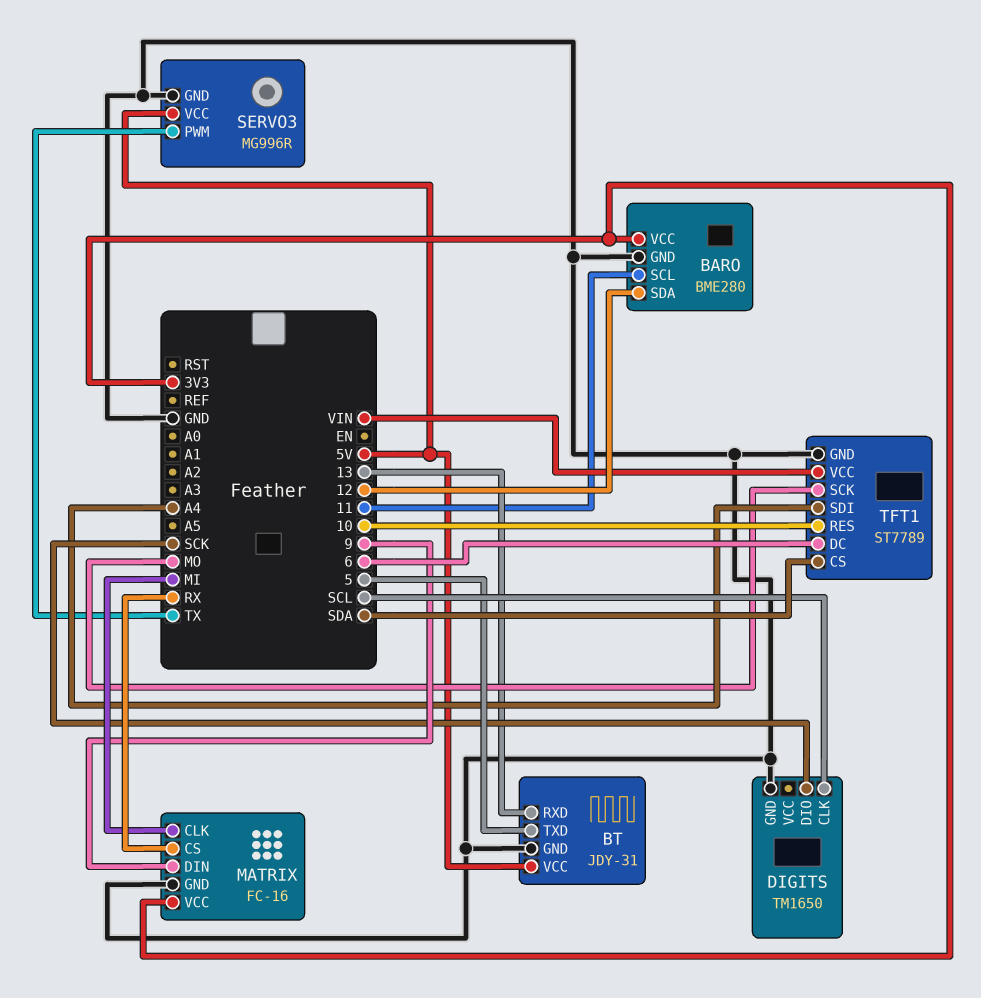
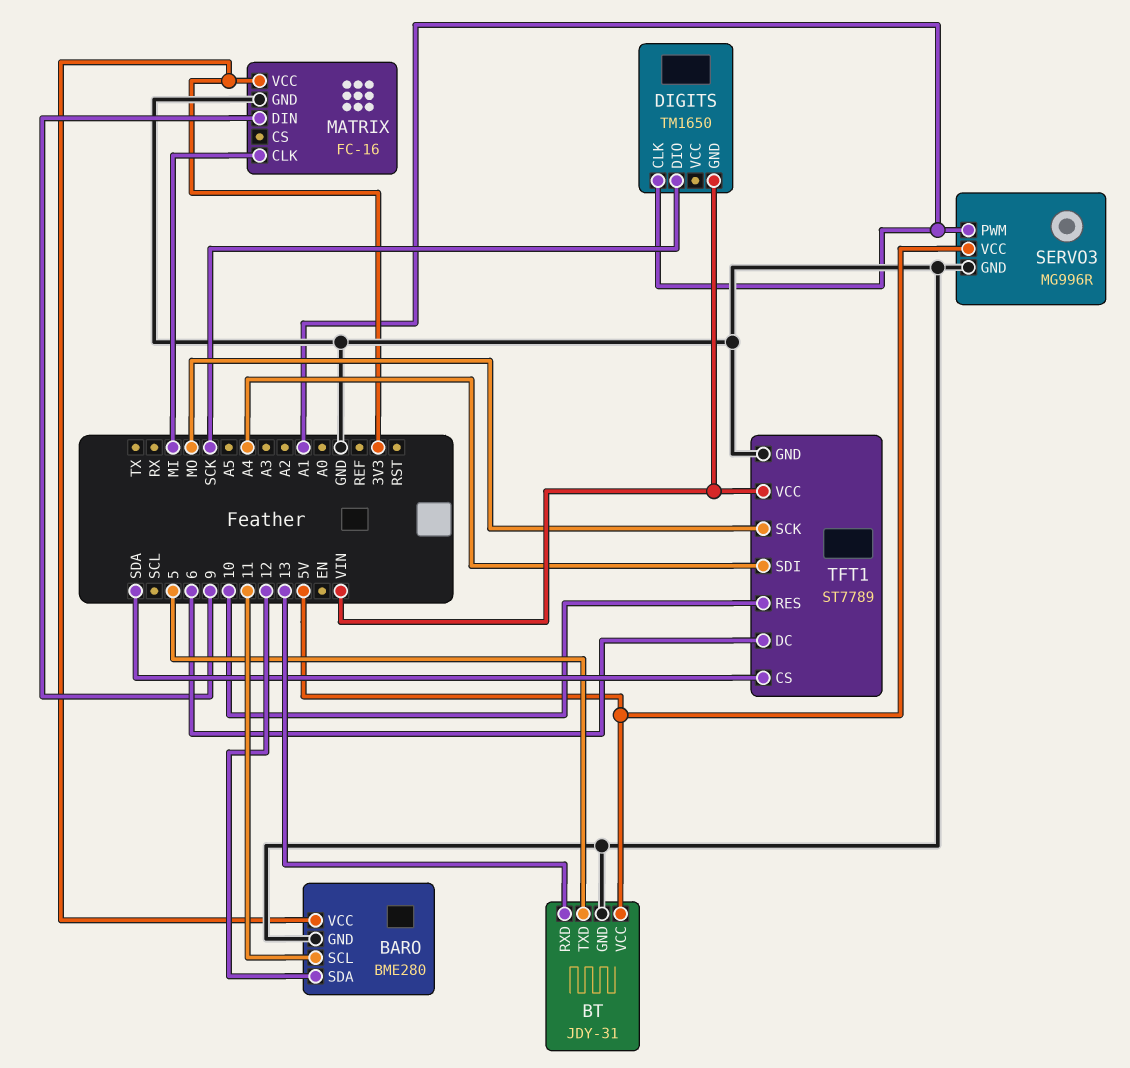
DIGITS pin CLK: SCL -> A1
DIGITS pin GND: GND -> VIN
MATRIX pin CS: RX -> none
SERVO3 pin PWM: TX -> A1

